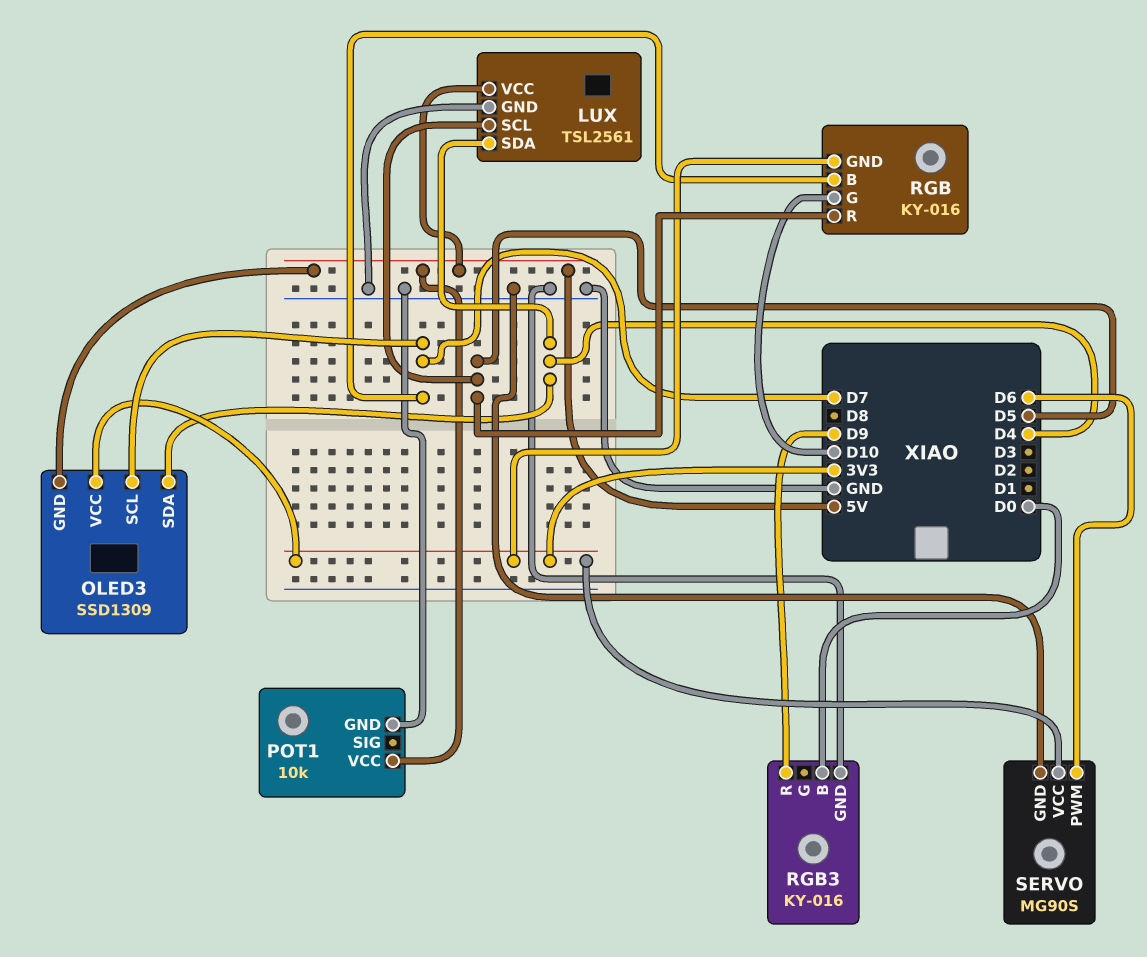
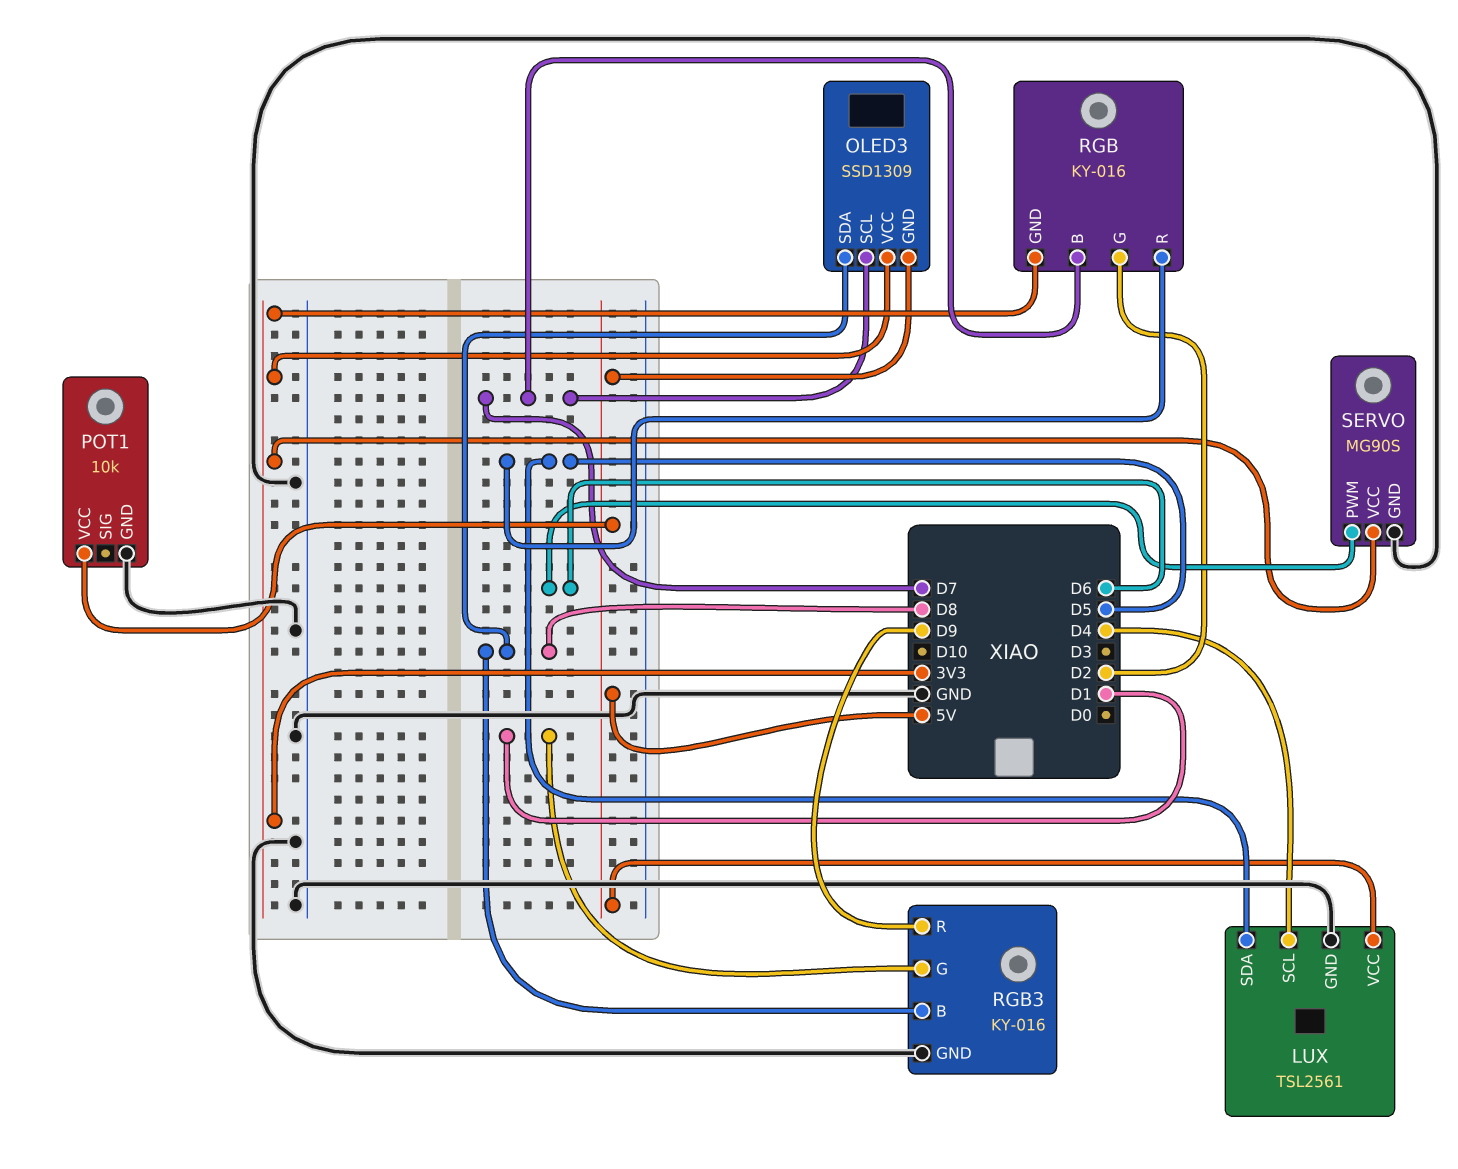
LUX pin SCL: D5 -> D4
LUX pin SDA: D4 -> D5
OLED3 pin SDA: D4 -> D8
RGB pin G: D10 -> D2
RGB3 pin B: D0 -> D8
RGB3 pin G: none -> D1

